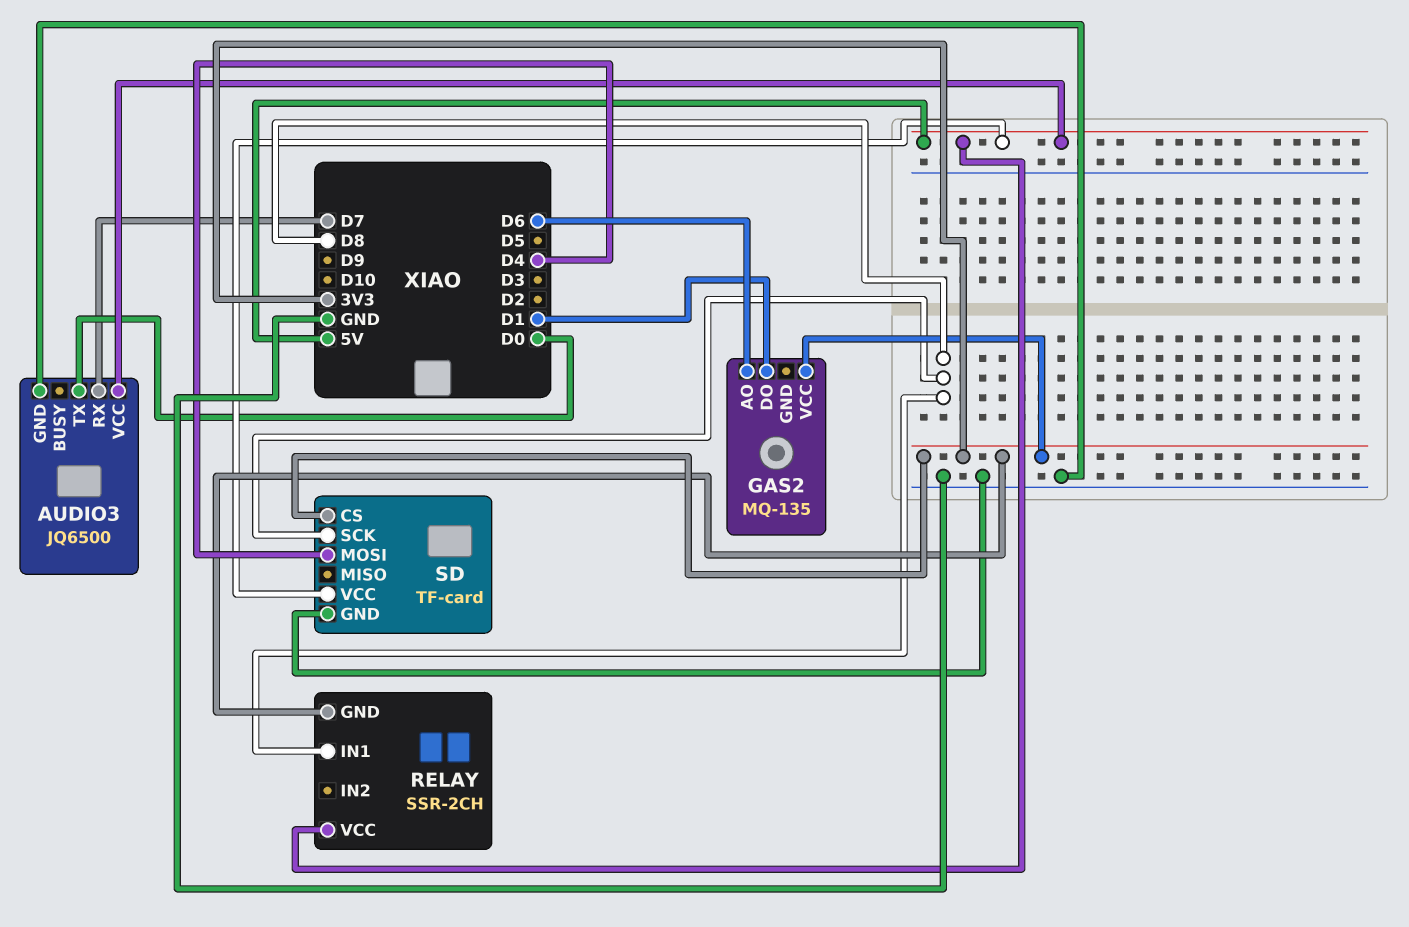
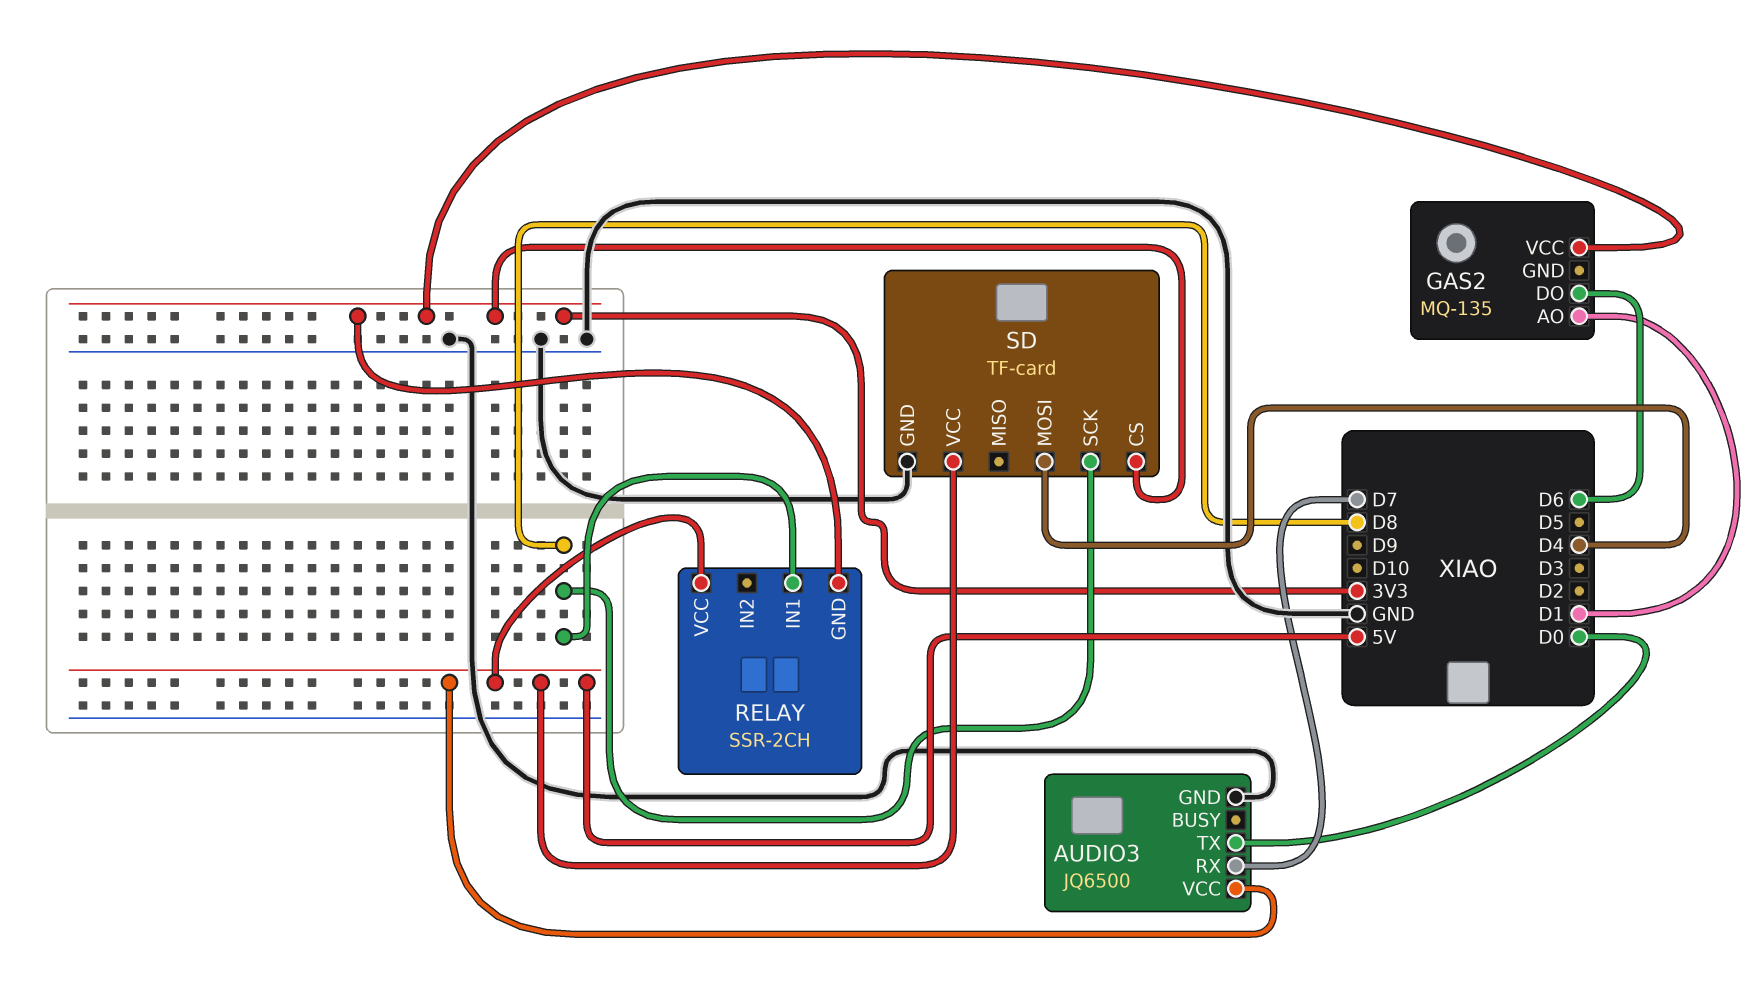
GAS2 pin AO: D6 -> D1
GAS2 pin DO: D1 -> D6

